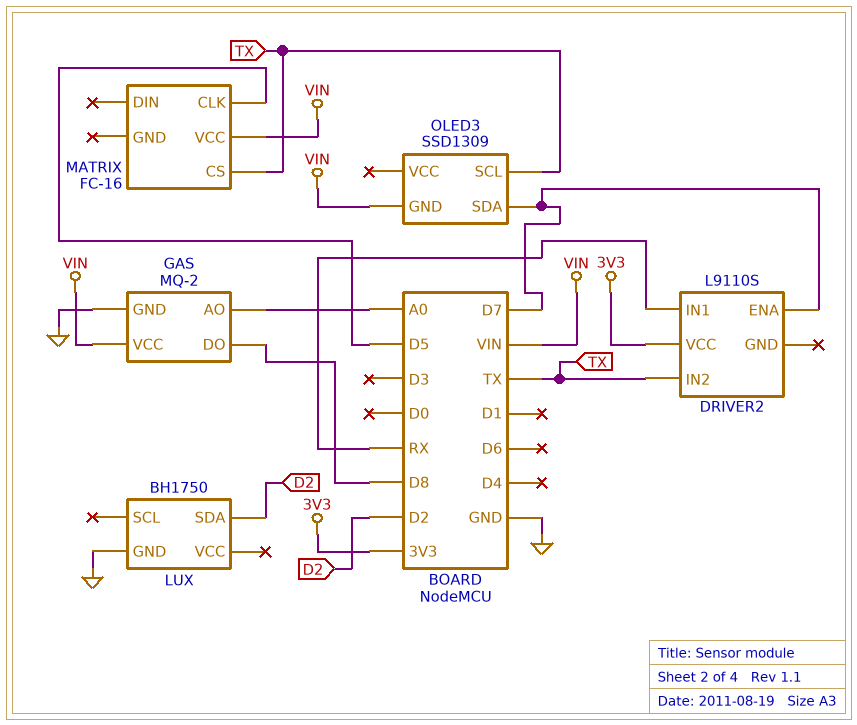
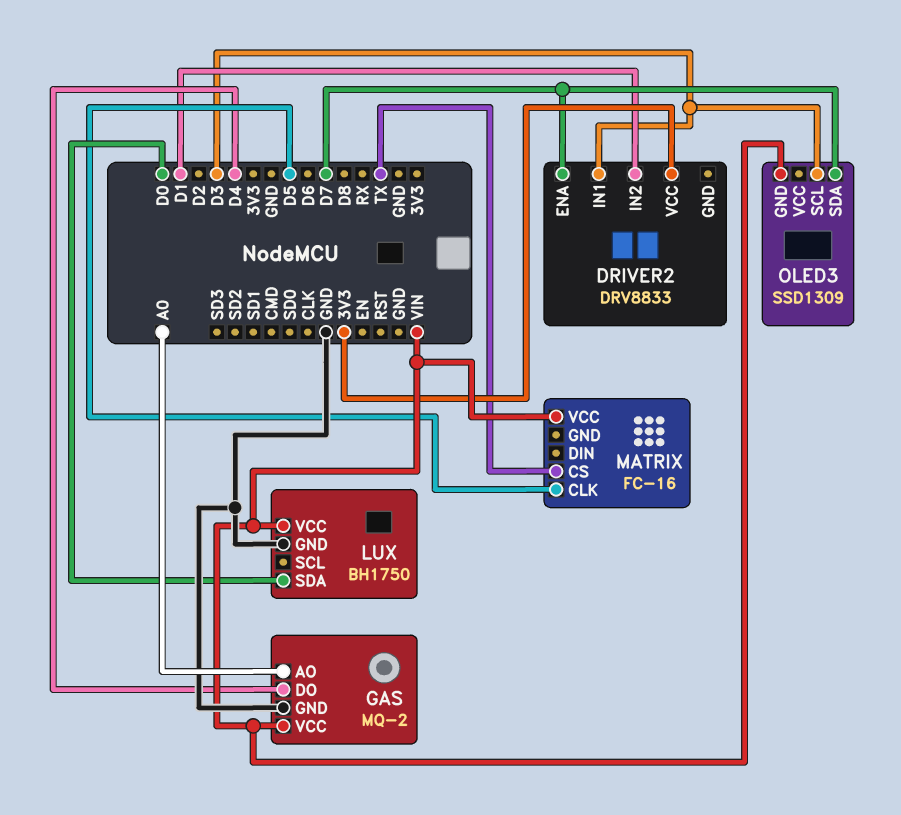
DRIVER2: L9110S -> DRV8833
DRIVER2 pin IN1: RX -> D3
DRIVER2 pin IN2: TX -> D1
GAS pin DO: D8 -> D4
LUX pin SDA: D2 -> D0
LUX pin VCC: none -> VIN
OLED3 pin SCL: TX -> D3

